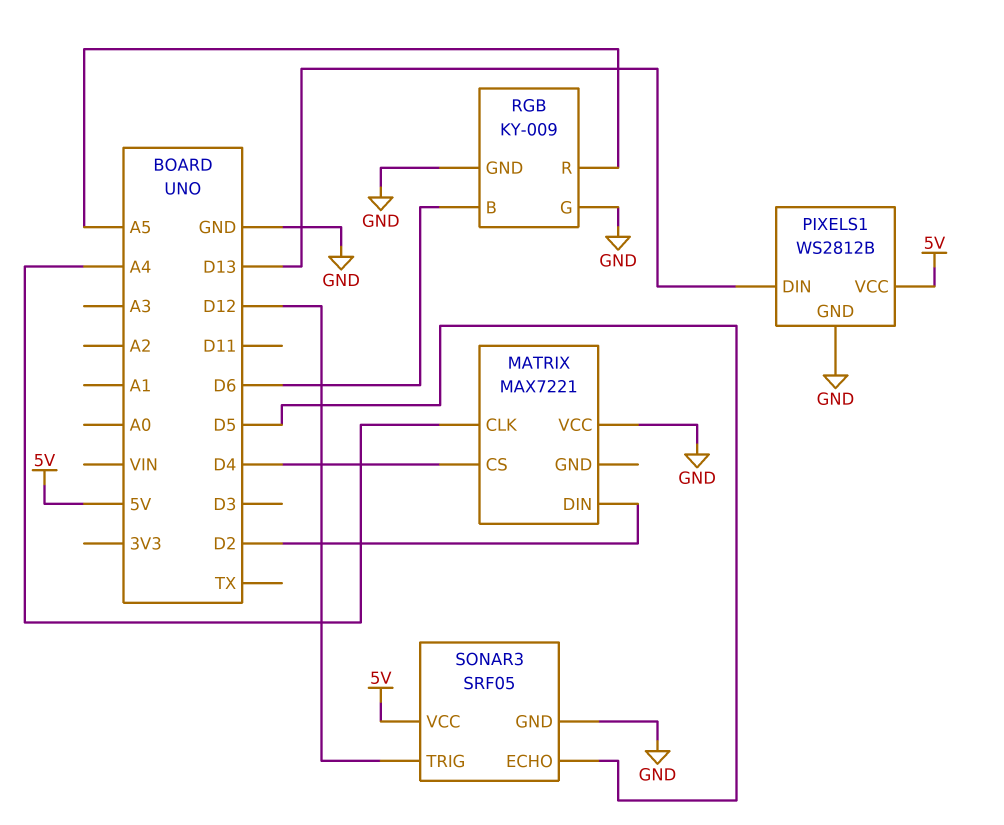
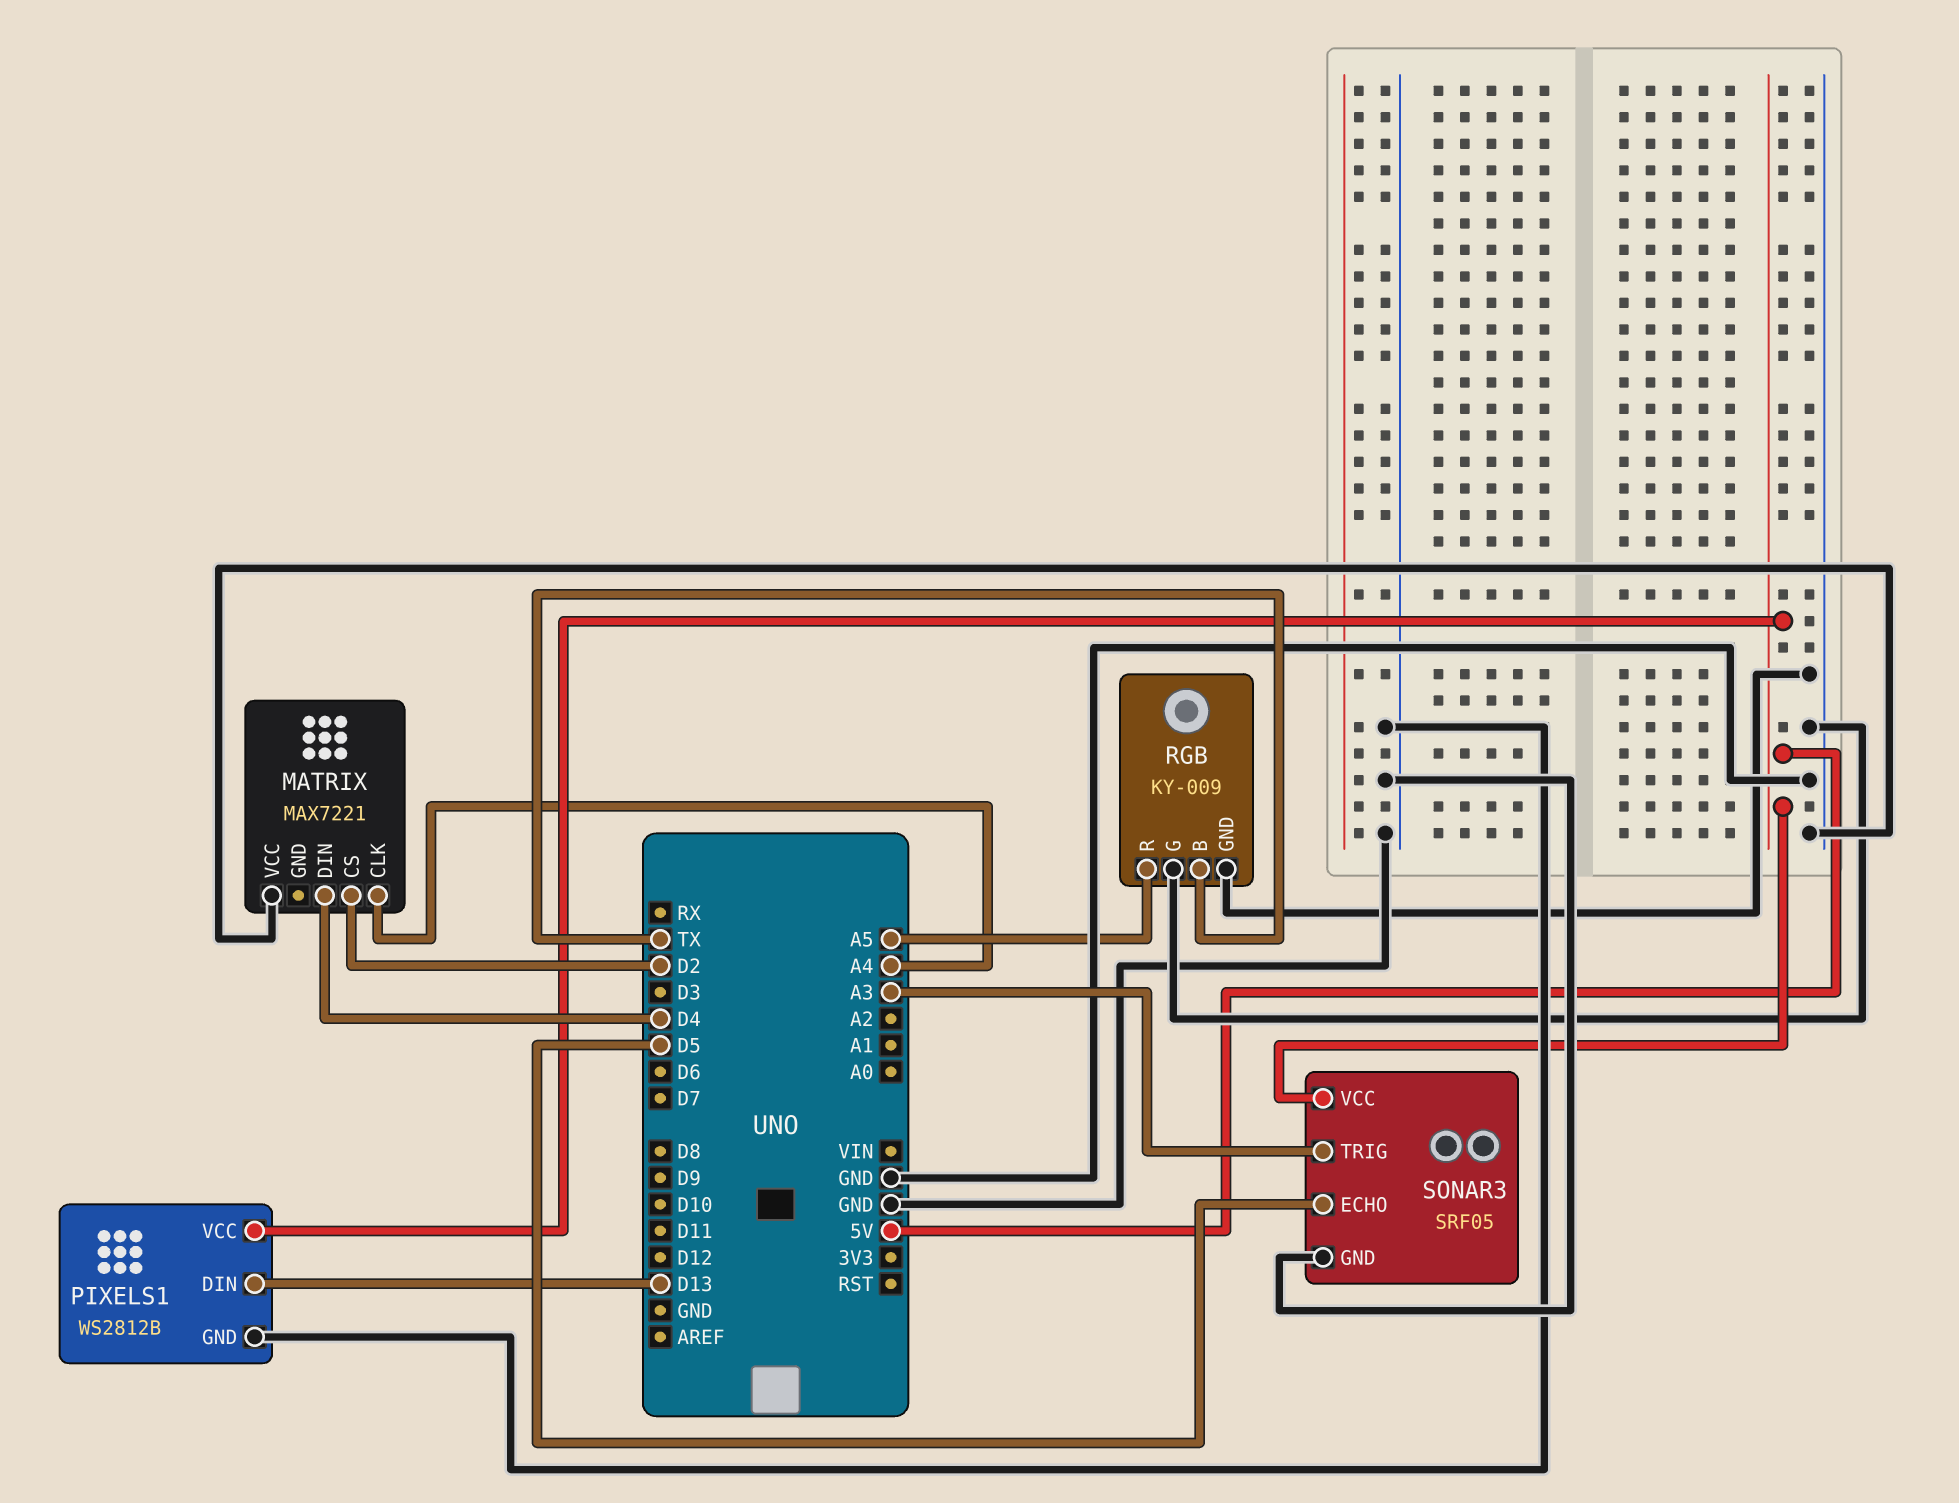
MATRIX pin CS: D4 -> D2
MATRIX pin DIN: D2 -> D4
RGB pin B: D6 -> TX
SONAR3 pin TRIG: D12 -> A3

